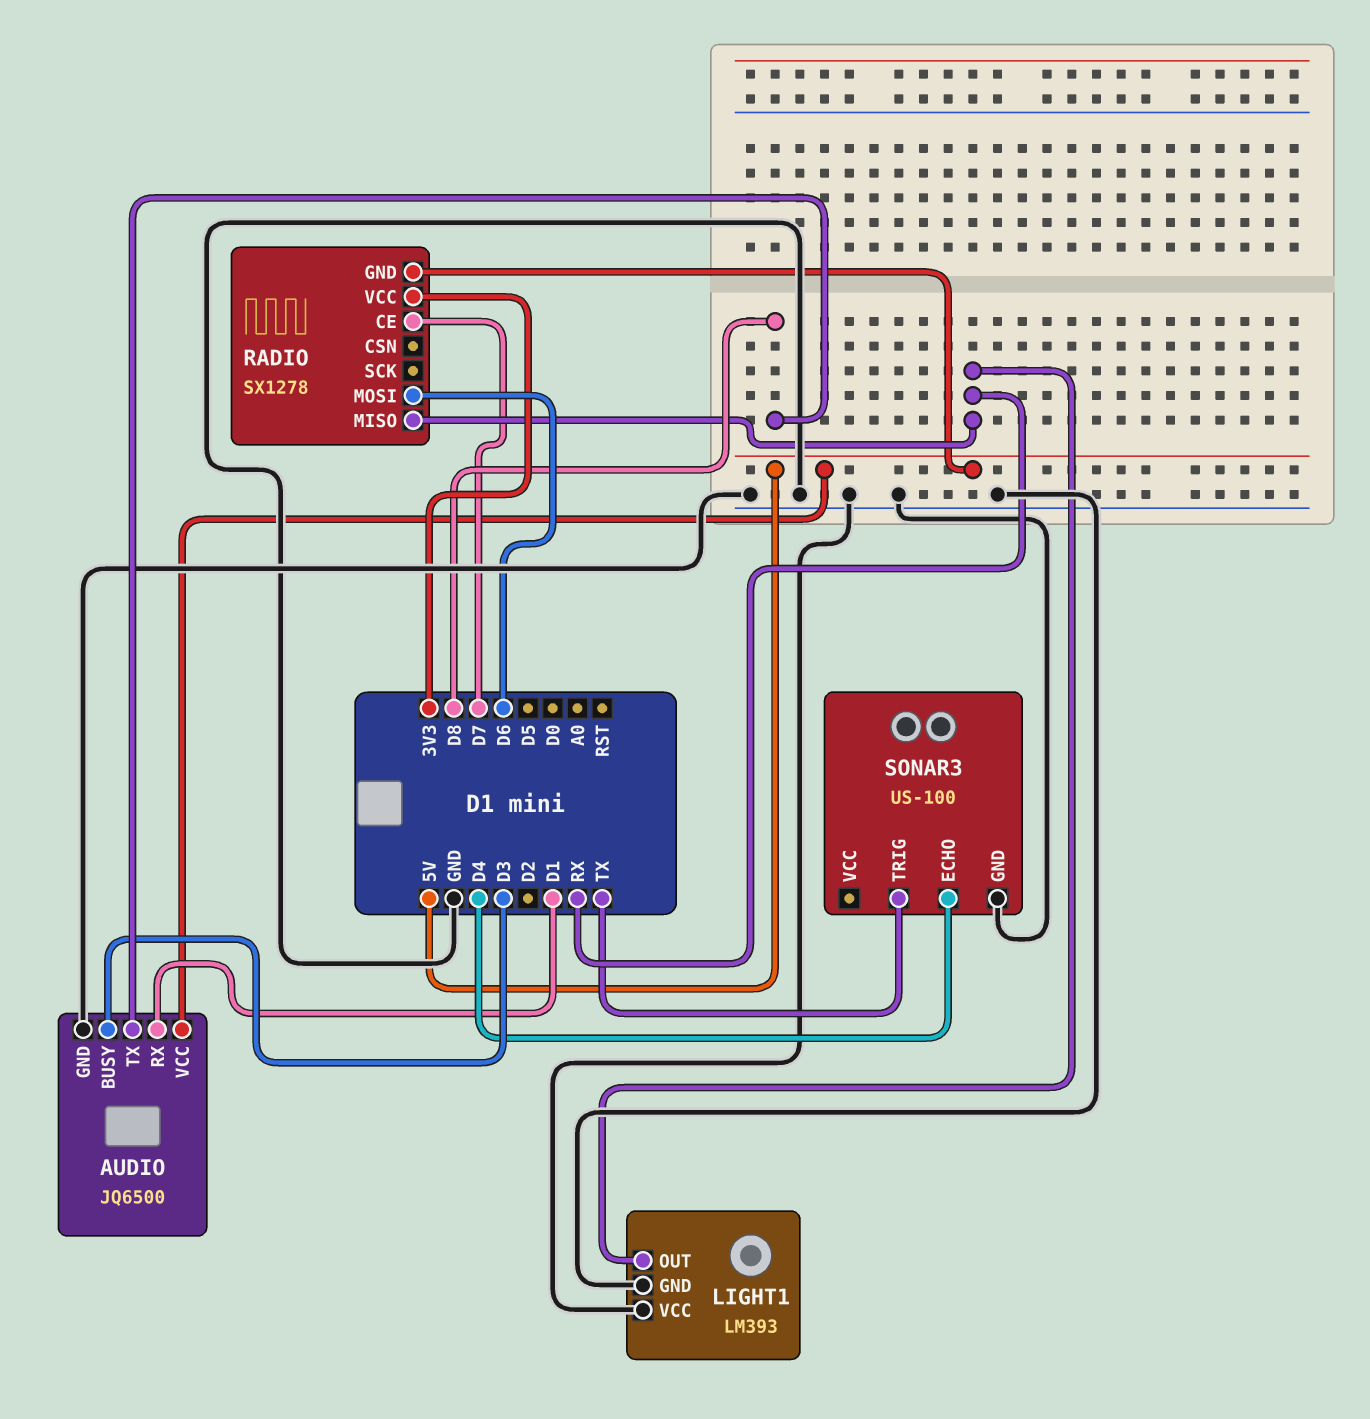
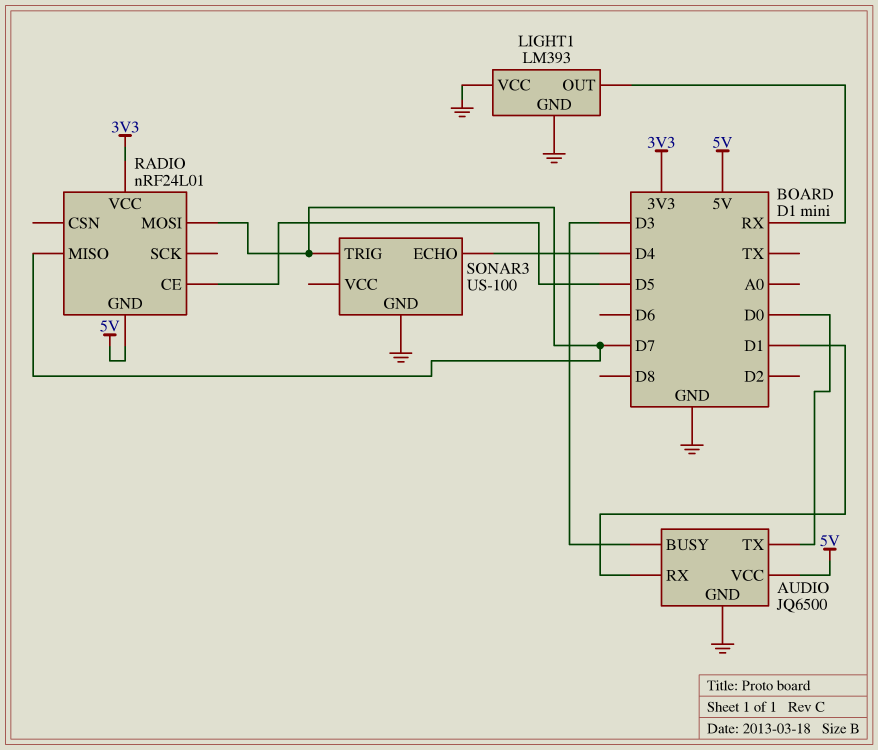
AUDIO pin TX: D8 -> D0
RADIO: SX1278 -> nRF24L01
RADIO pin CE: D7 -> D5
RADIO pin MISO: RX -> D7
RADIO pin MOSI: D6 -> D7
SONAR3 pin TRIG: TX -> D7

